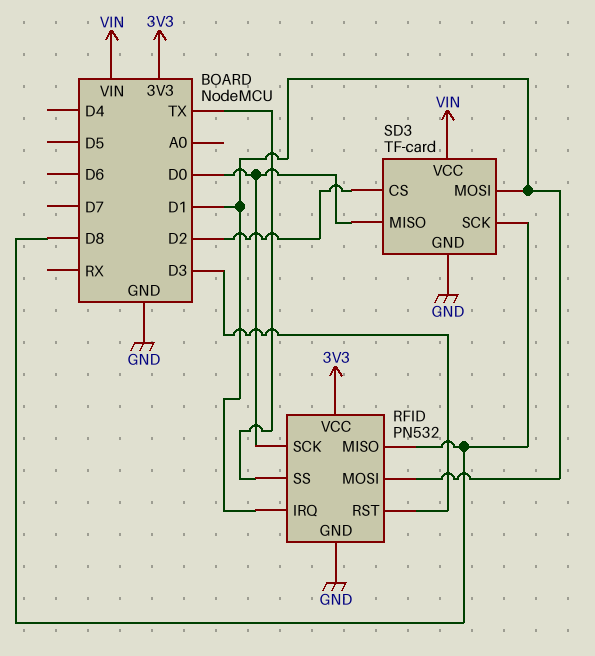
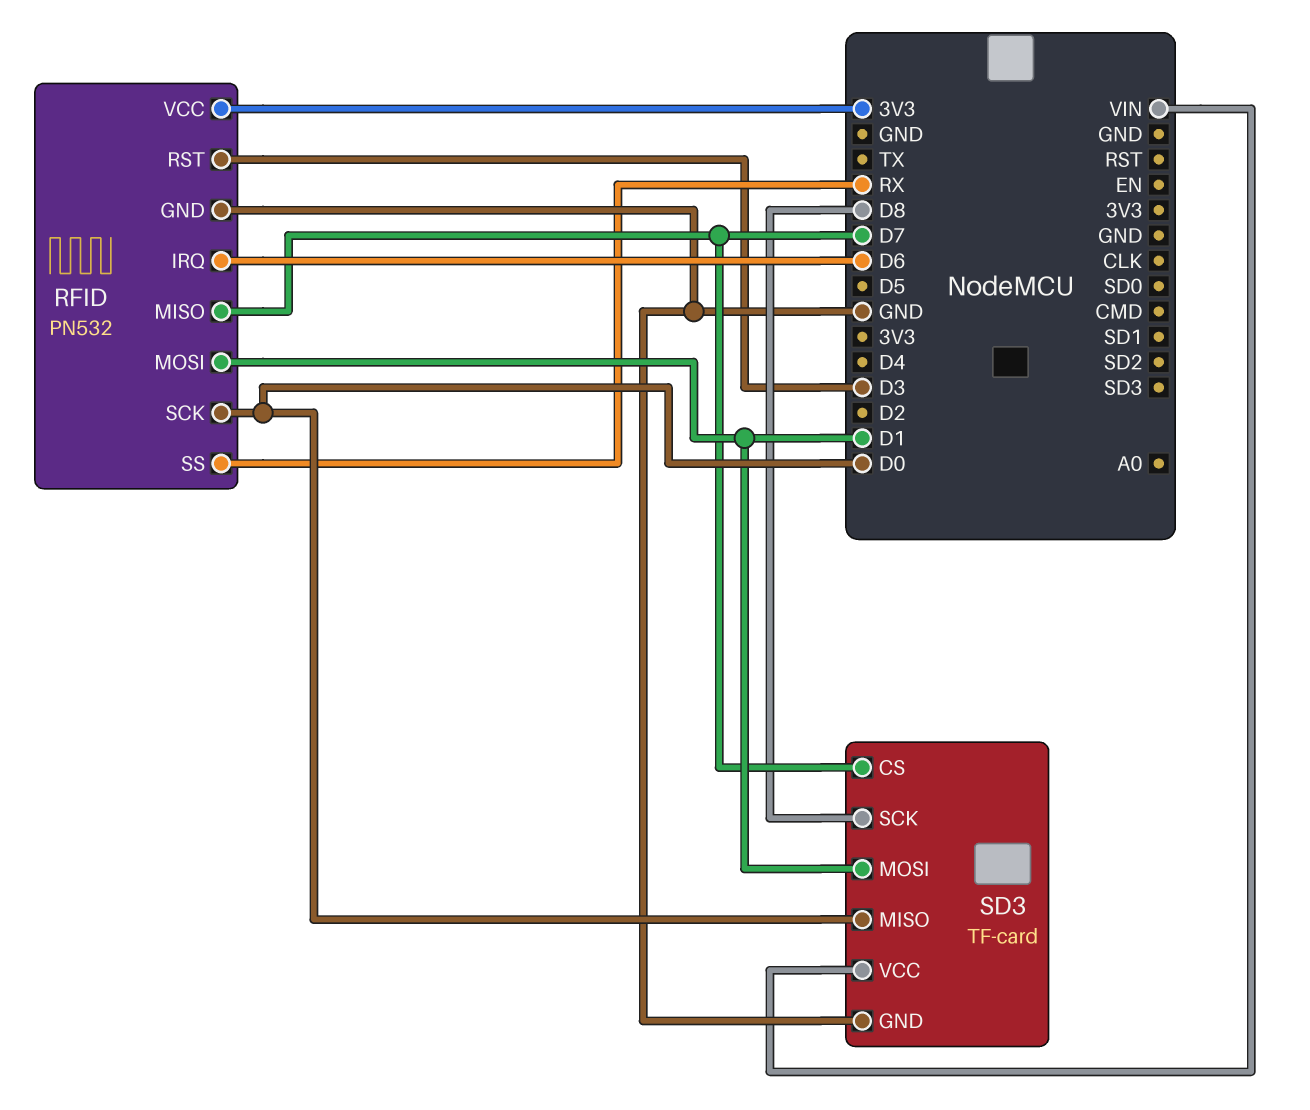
RFID pin IRQ: D1 -> D6
RFID pin MISO: D8 -> D7
RFID pin SS: TX -> RX
SD3 pin CS: D2 -> D7

